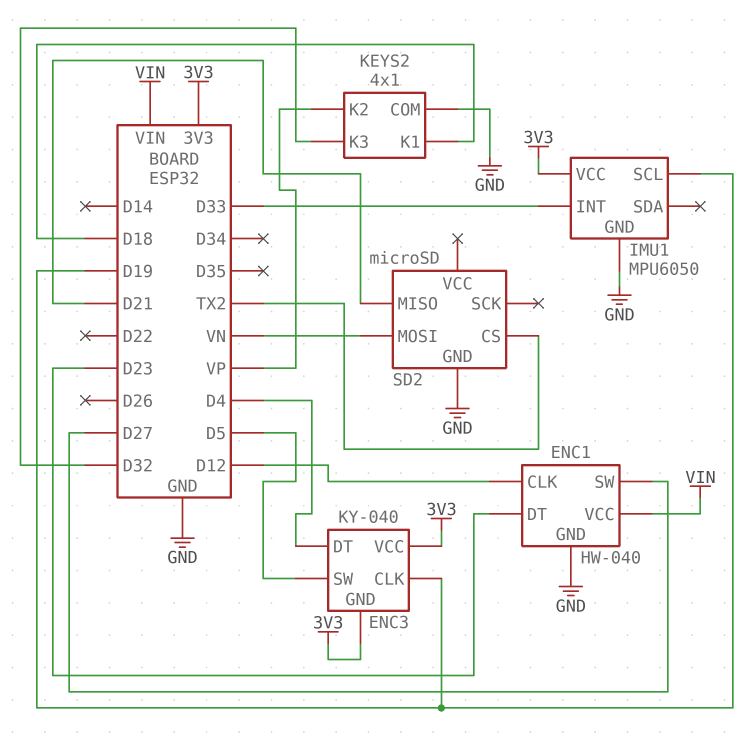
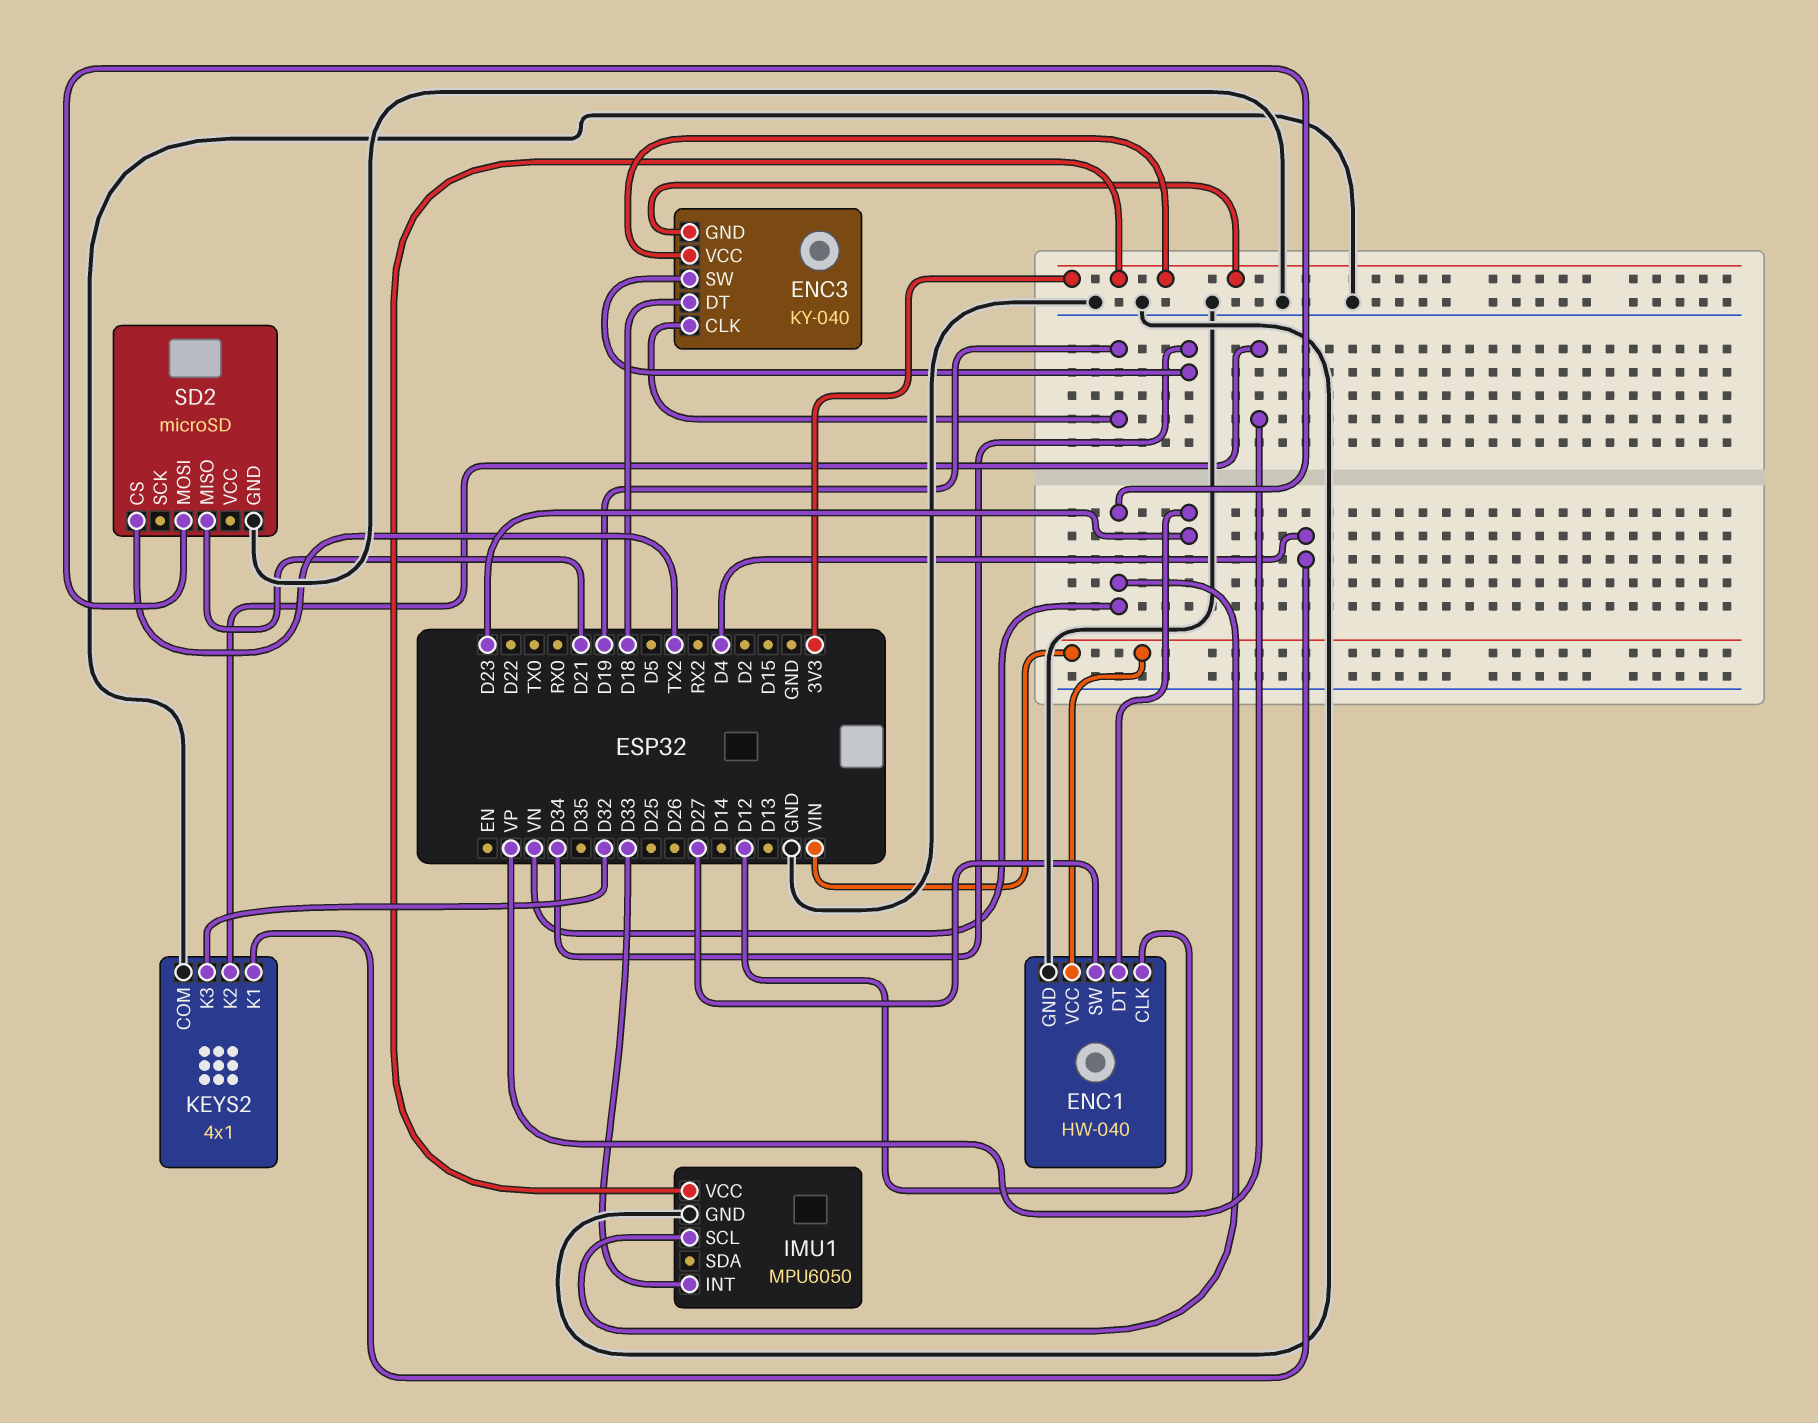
ENC3 pin DT: D4 -> D18
ENC3 pin SW: D5 -> D34
IMU1 pin SCL: D19 -> VN
KEYS2 pin K1: D18 -> D4

